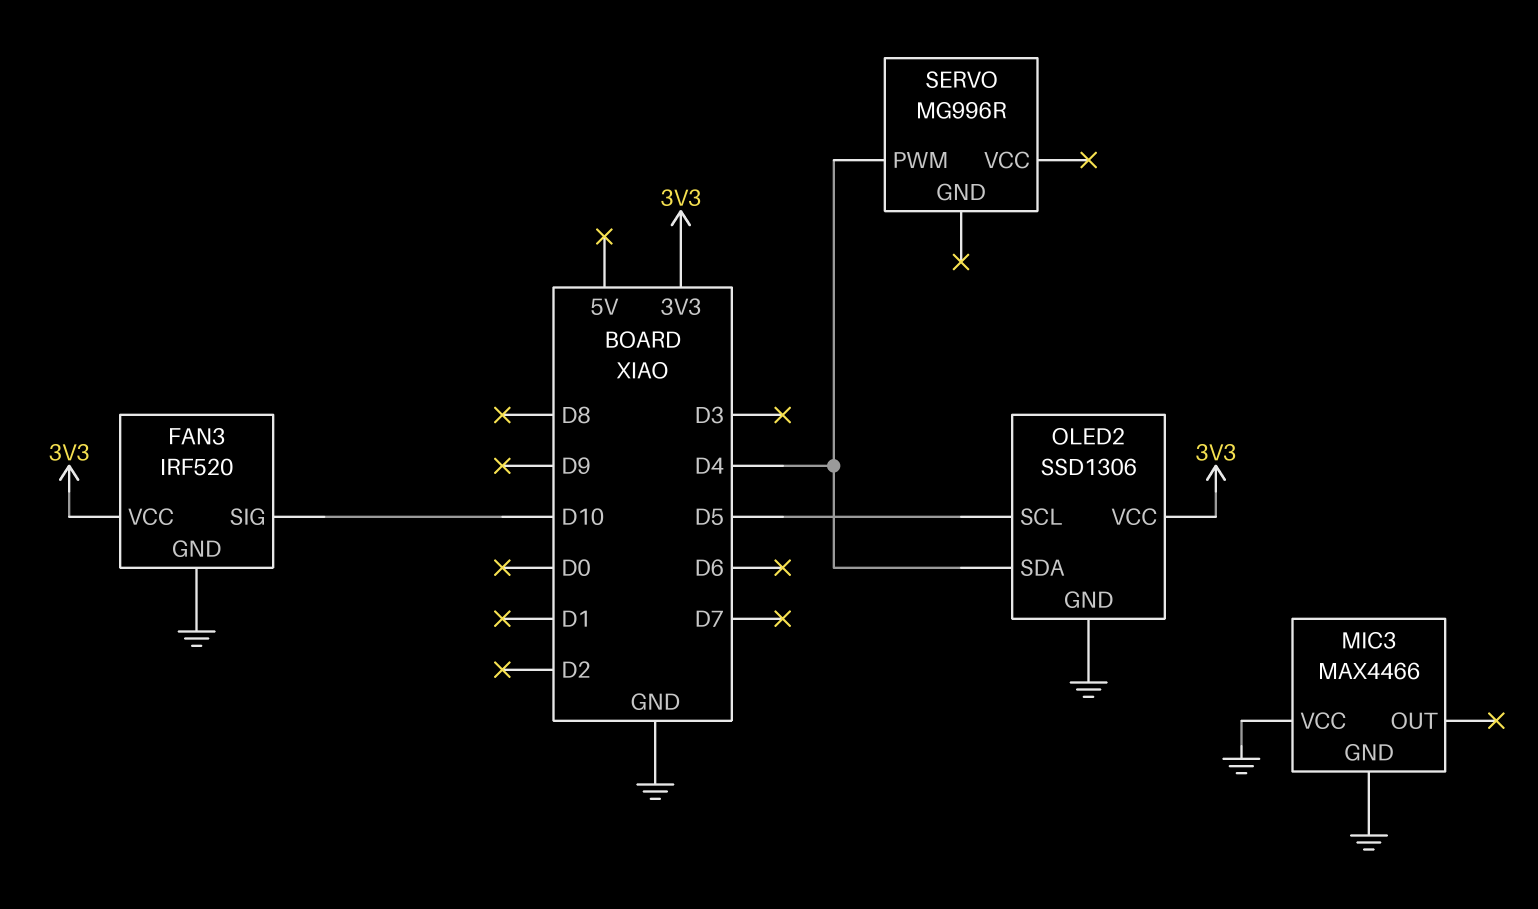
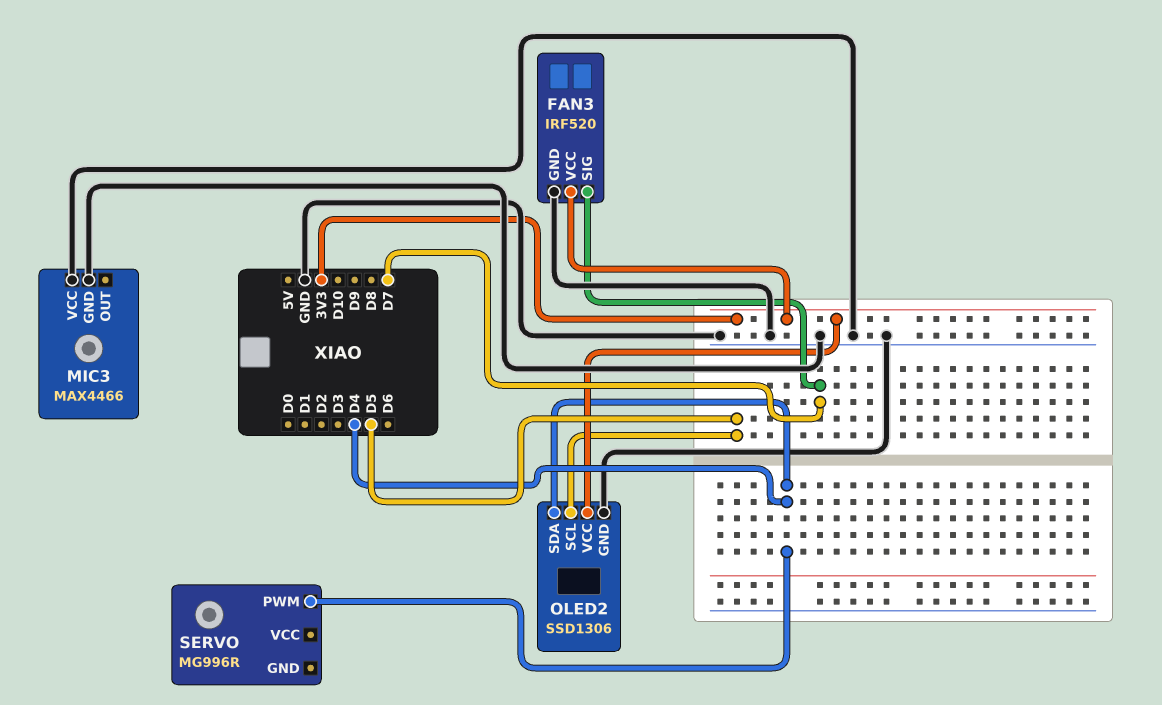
FAN3 pin SIG: D10 -> D7

